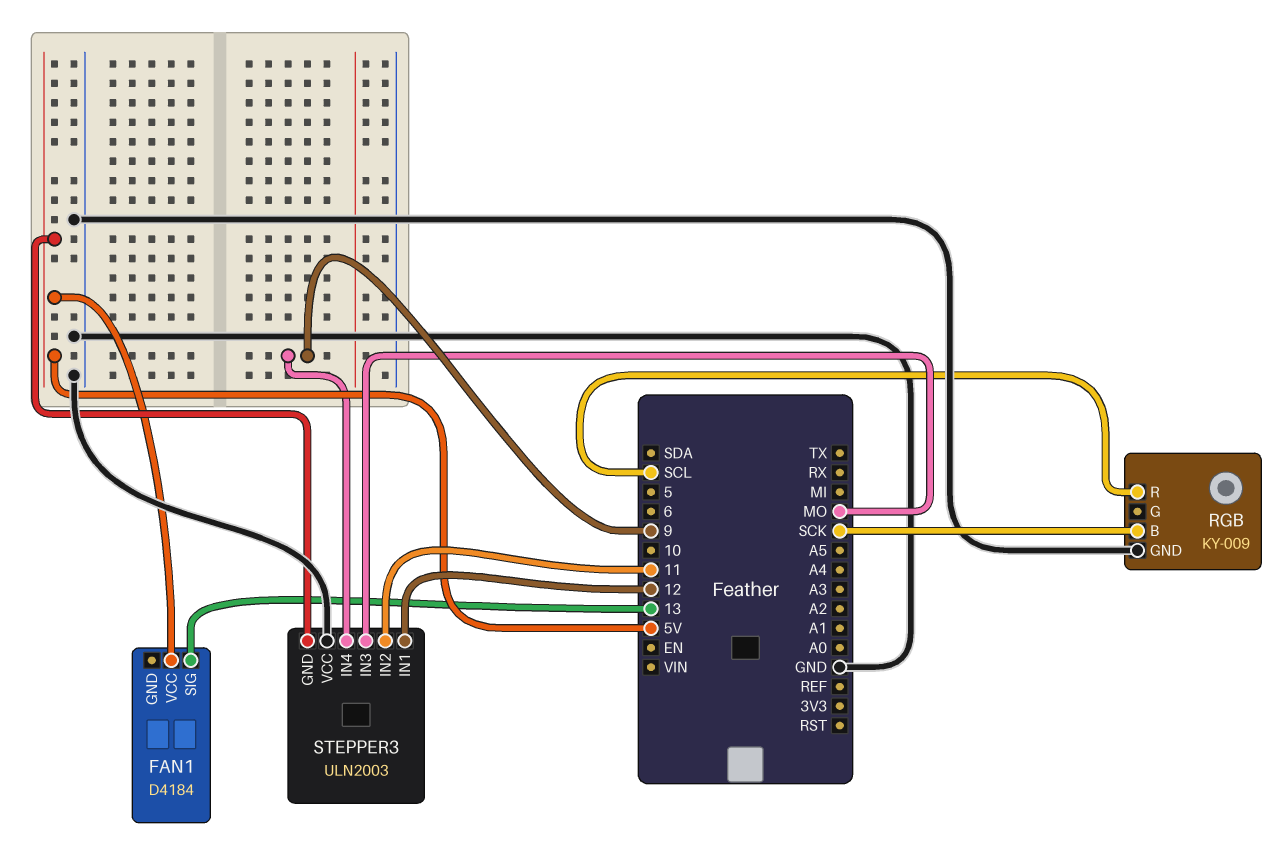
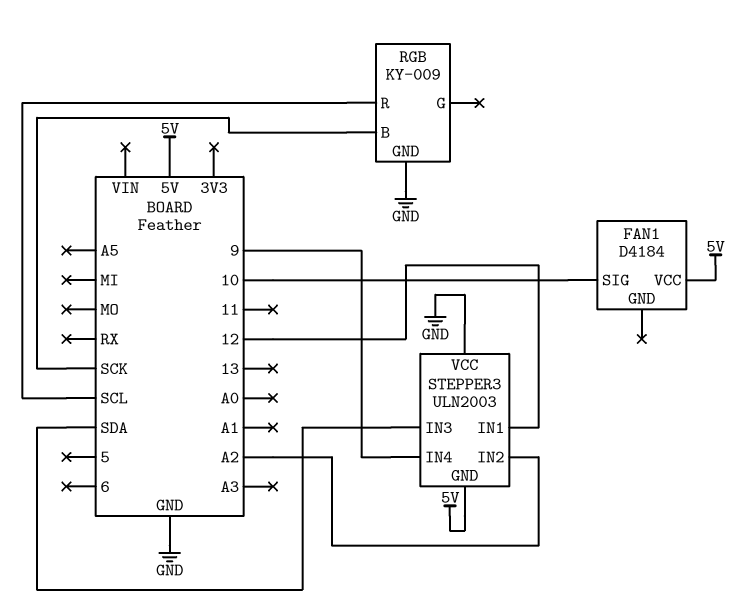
FAN1 pin SIG: 13 -> 10
STEPPER3 pin IN2: 11 -> A2
STEPPER3 pin IN3: MO -> SDA

